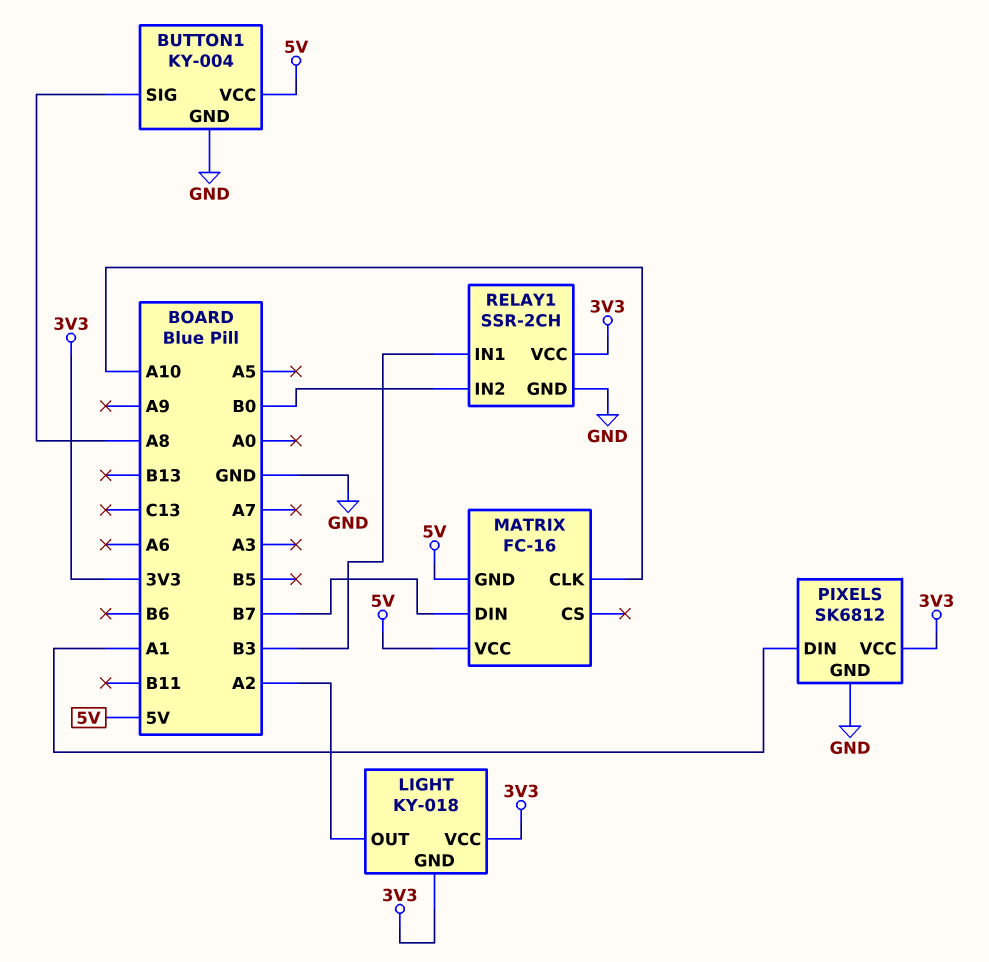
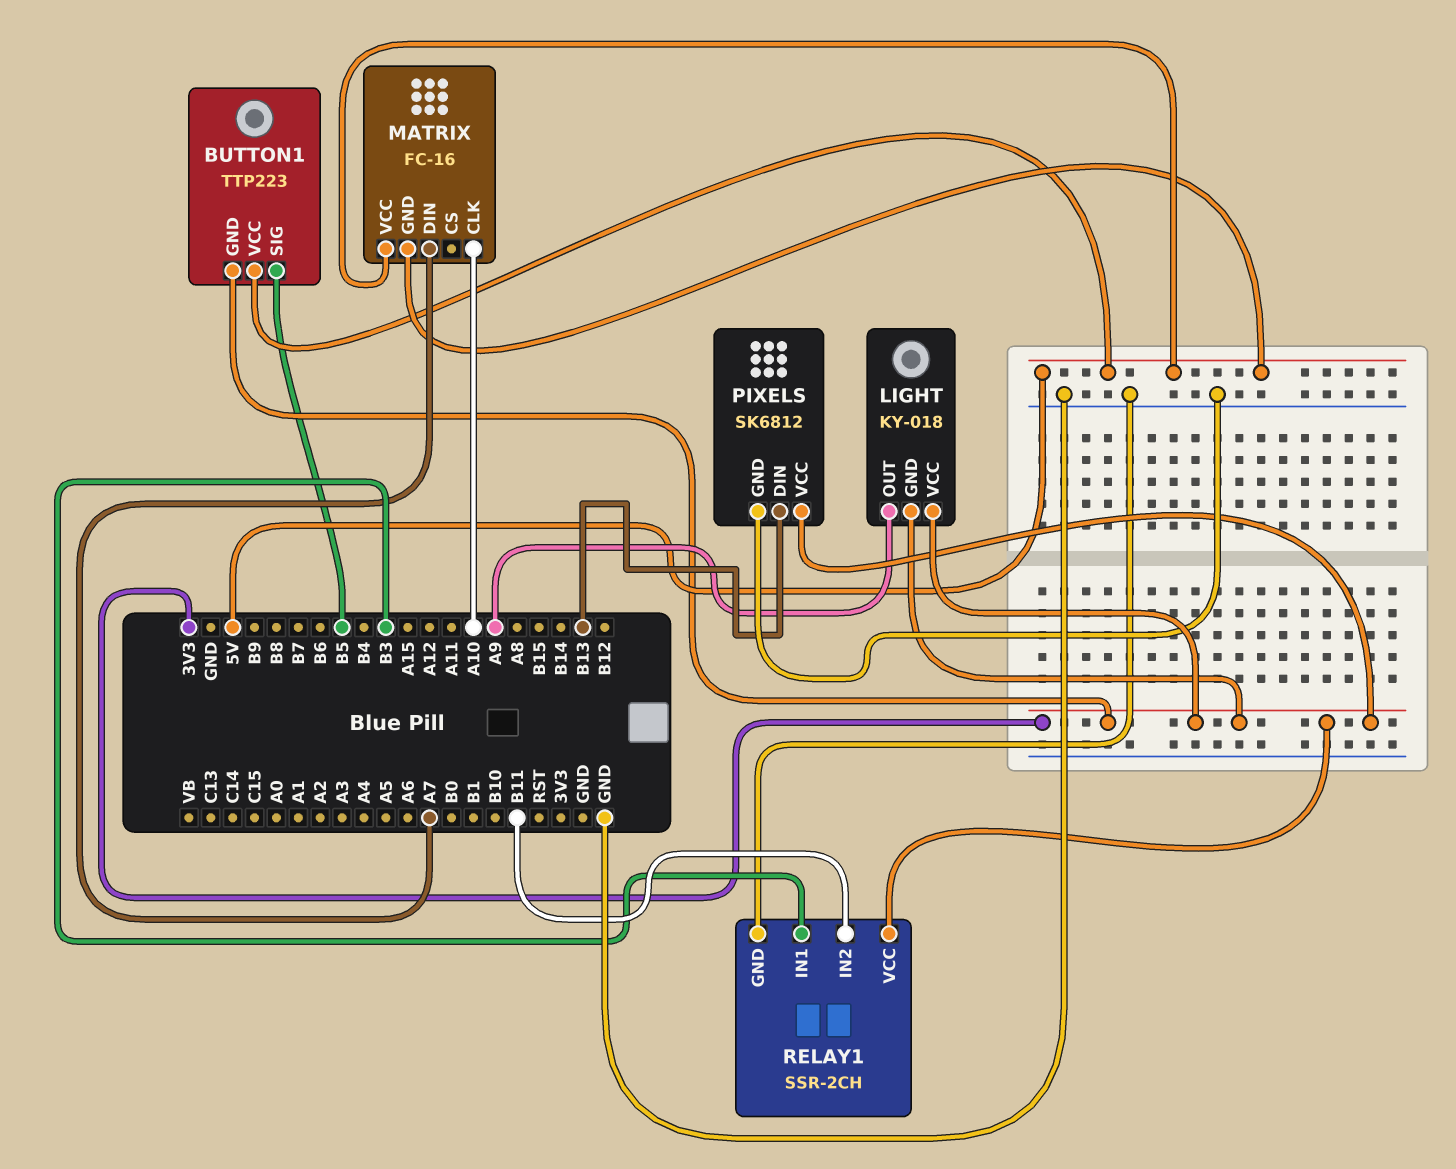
BUTTON1: KY-004 -> TTP223
BUTTON1 pin GND: GND -> 3V3
BUTTON1 pin SIG: A8 -> B5
LIGHT pin OUT: A2 -> A9
MATRIX pin DIN: B7 -> A7
PIXELS pin DIN: A1 -> B13
RELAY1 pin IN2: B0 -> B11

